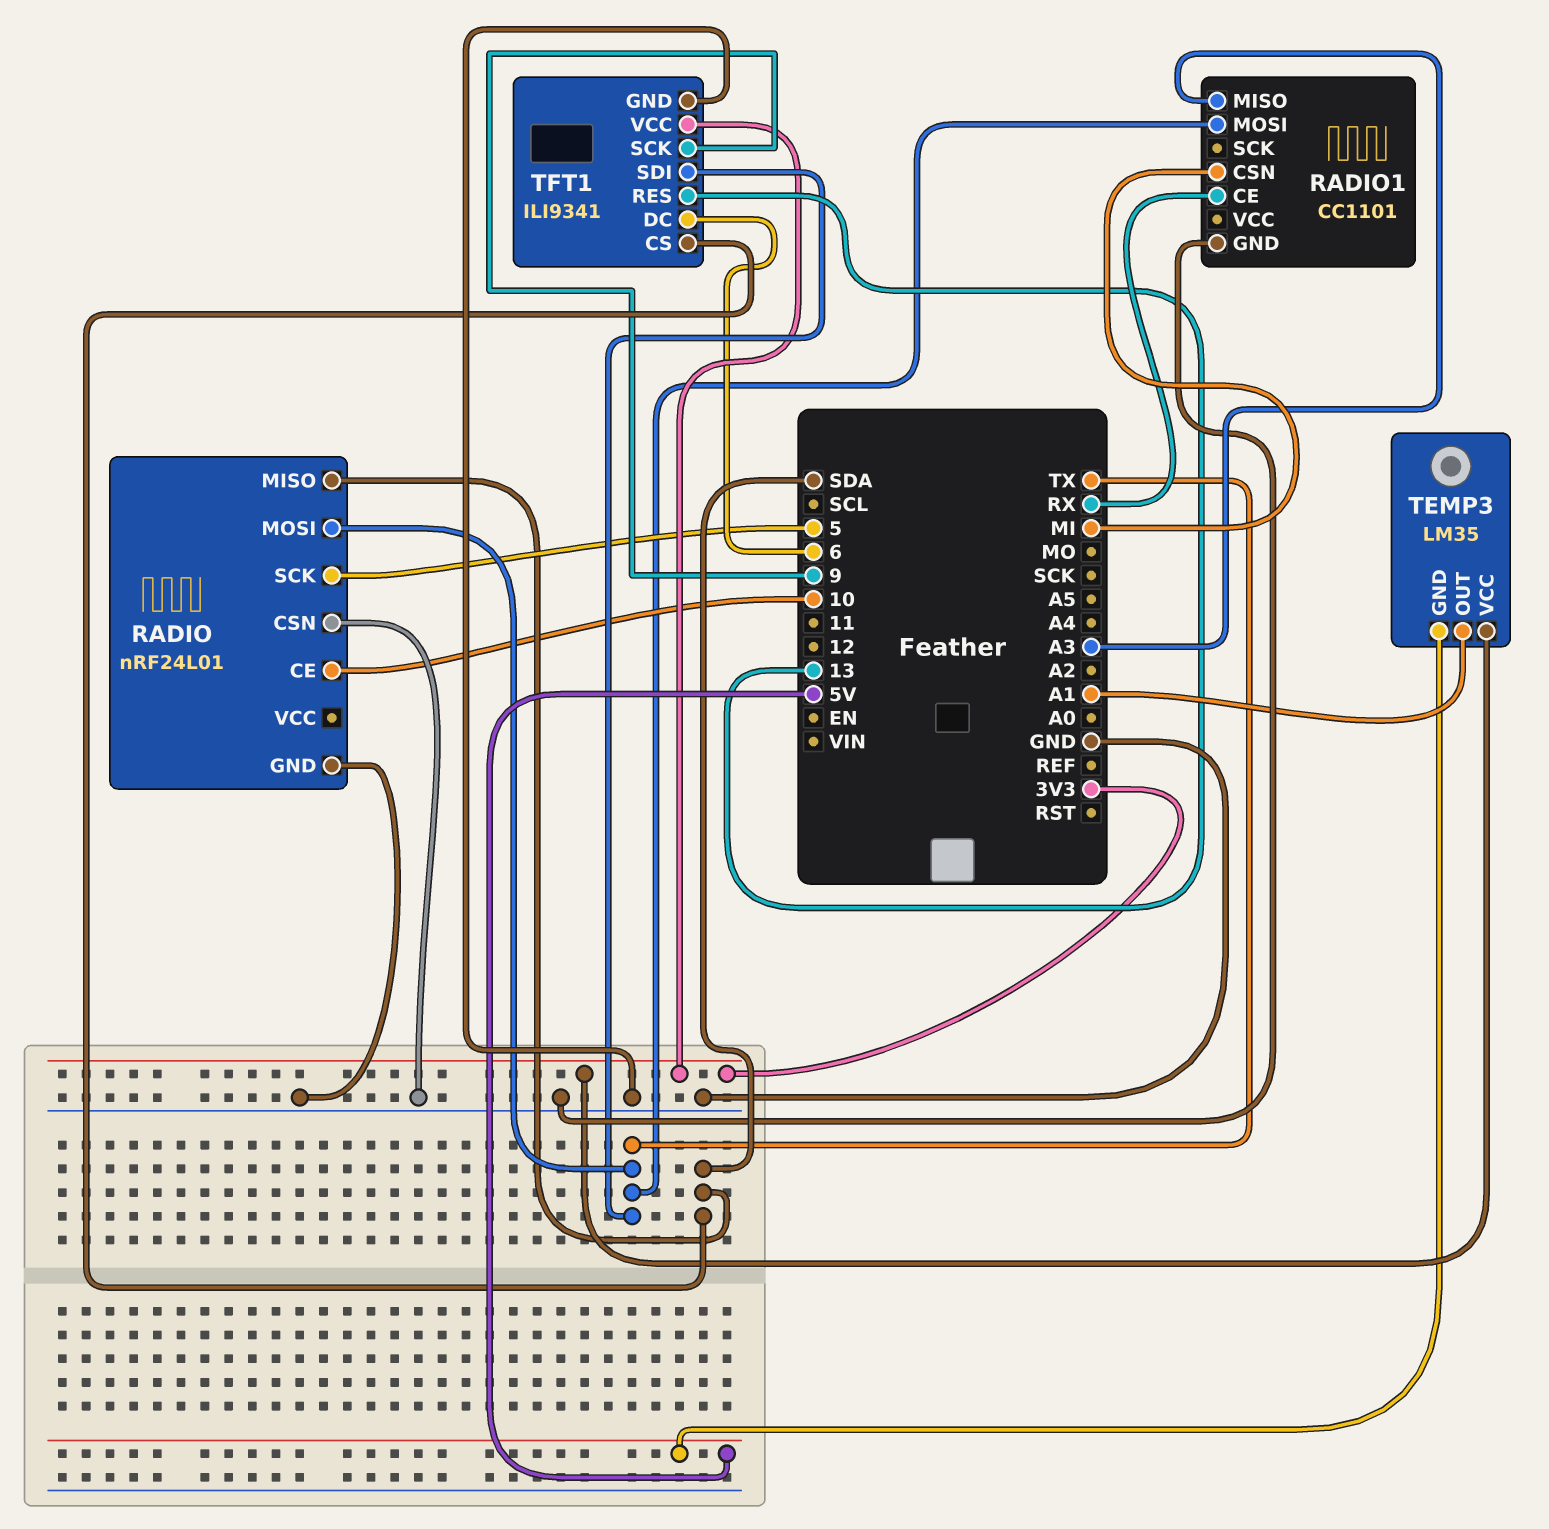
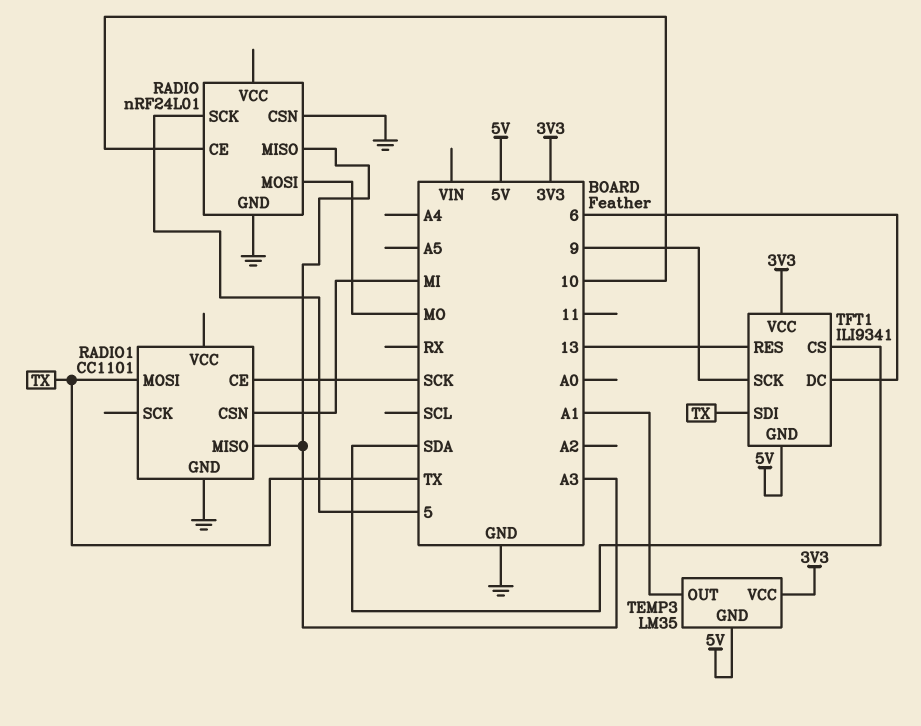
RADIO pin MISO: SDA -> A3
RADIO pin MOSI: TX -> MO
RADIO1 pin CE: RX -> SCK
TFT1 pin GND: GND -> 5V

